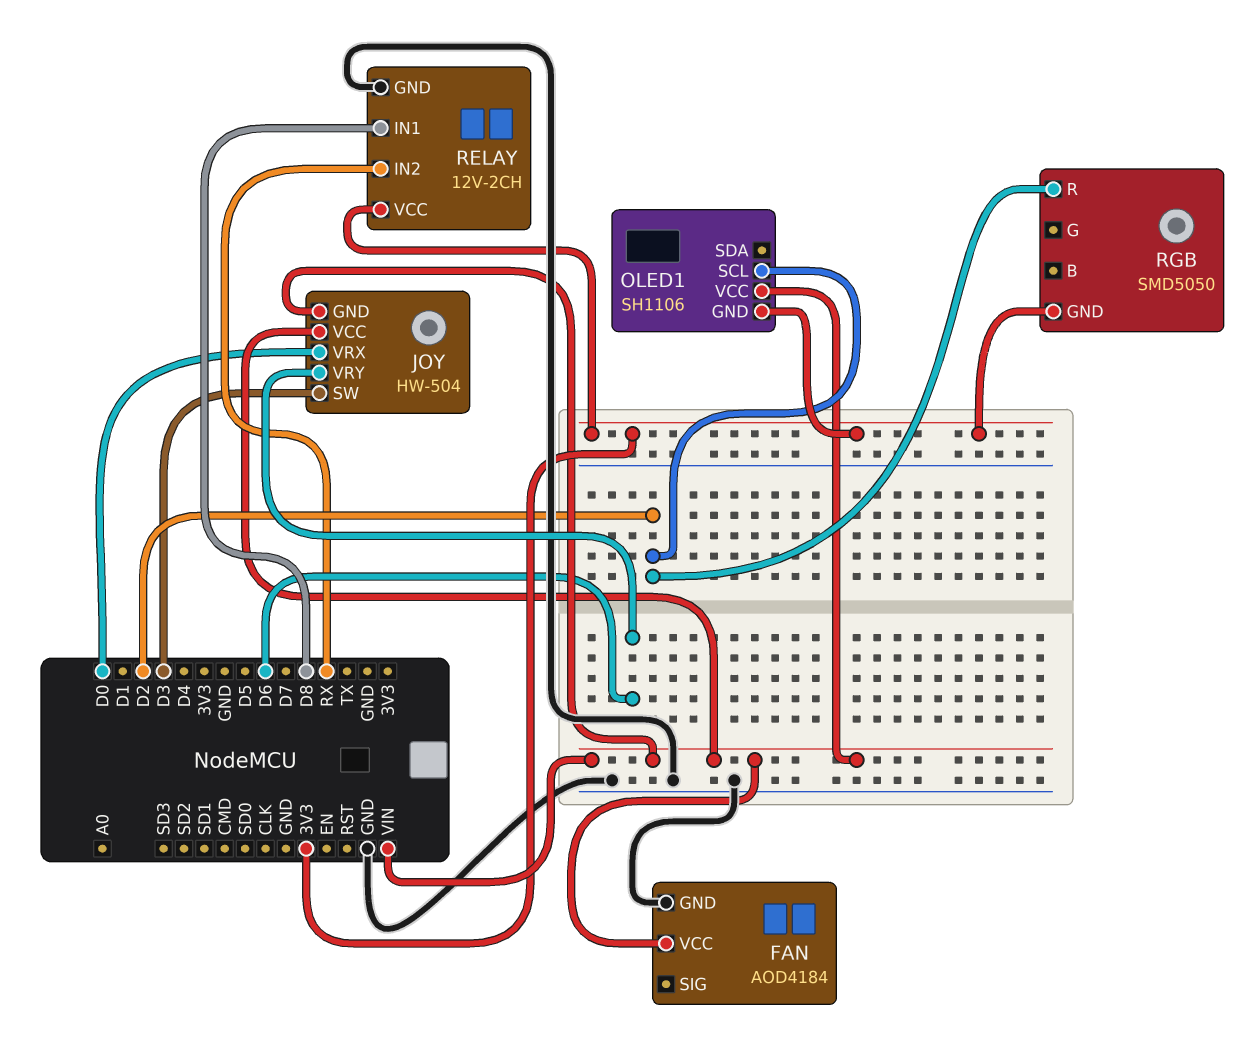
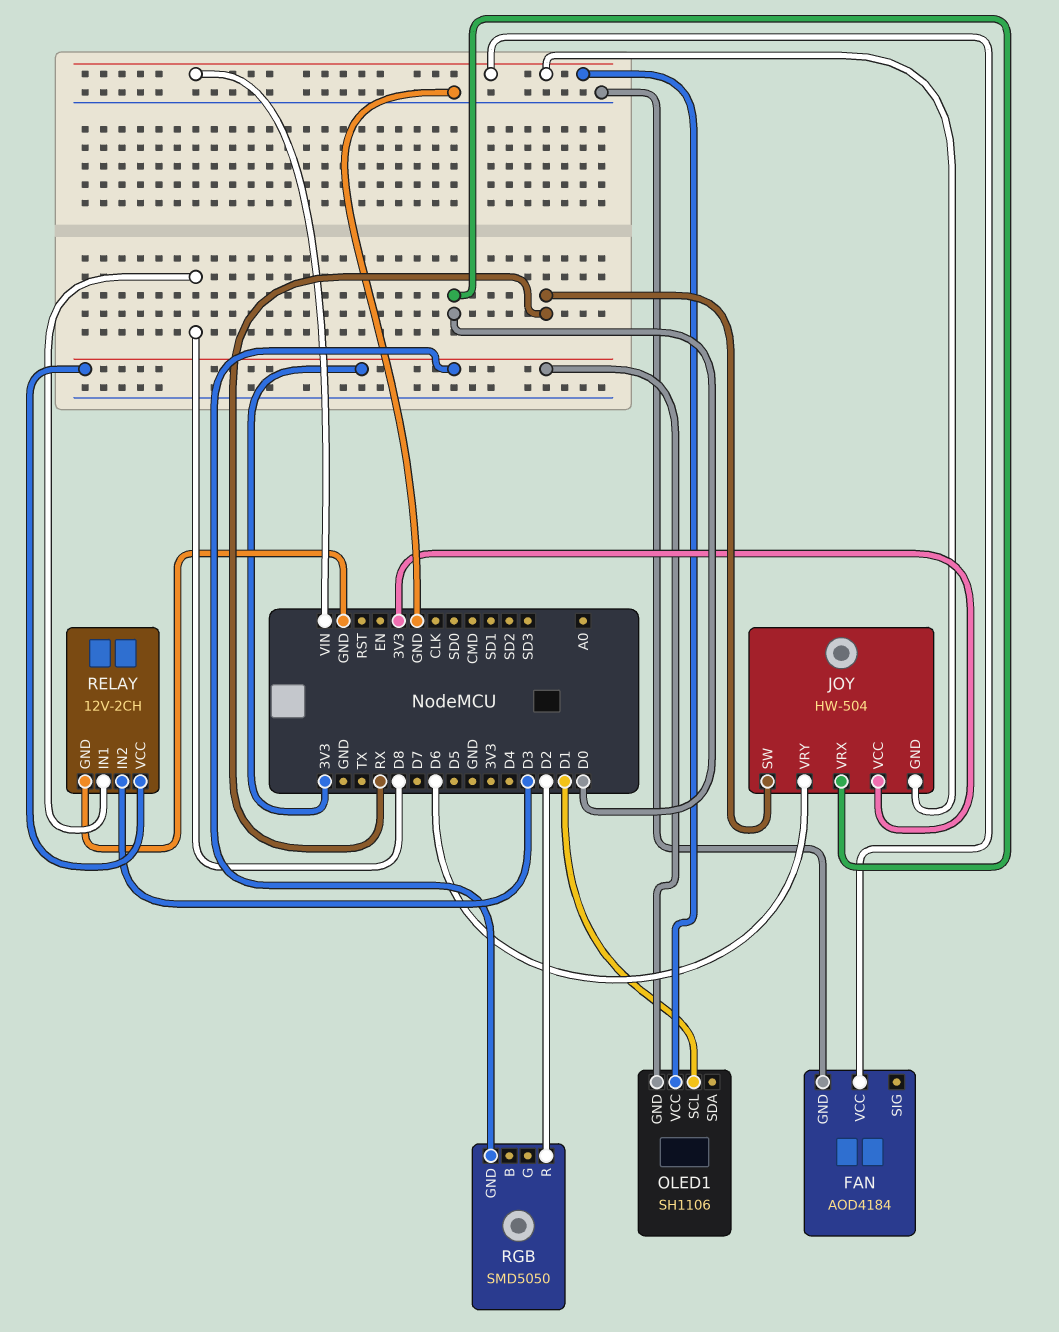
JOY pin SW: D3 -> RX
JOY pin VCC: VIN -> 3V3
OLED1 pin SCL: D2 -> D1
RELAY pin IN2: RX -> D3

